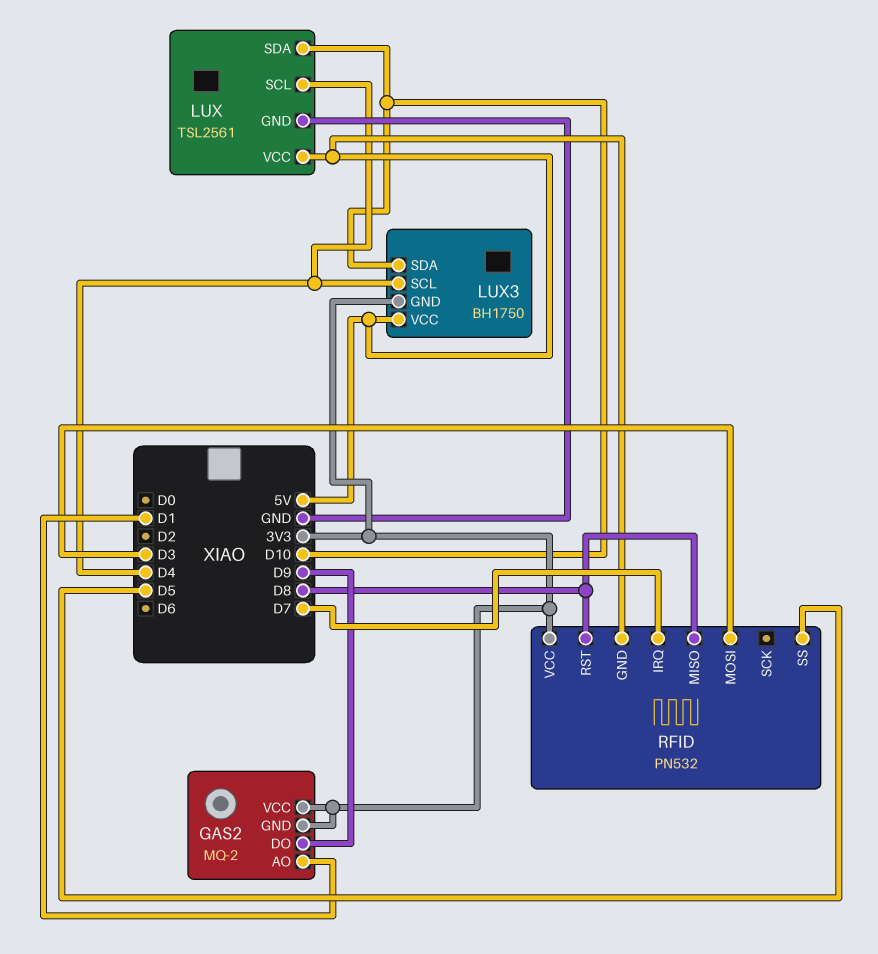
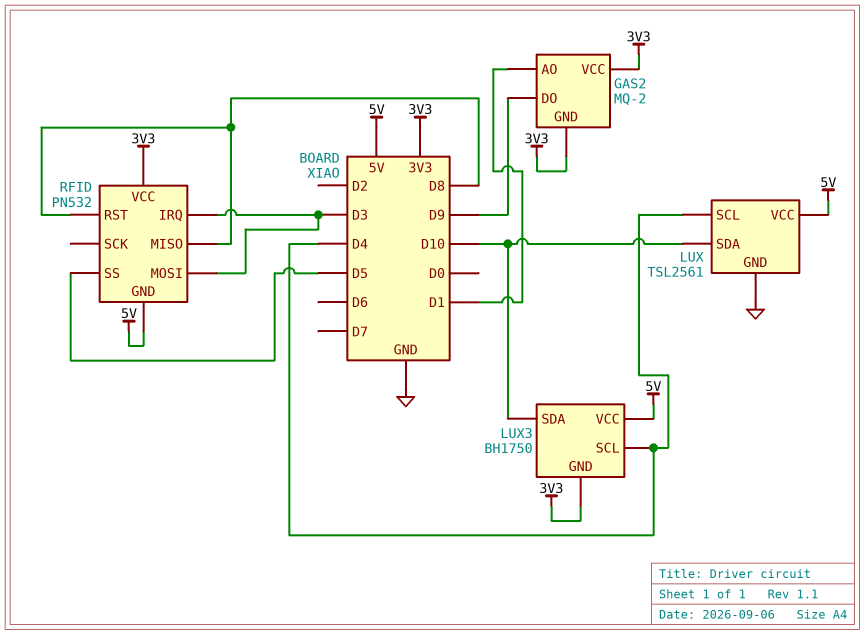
RFID pin IRQ: D7 -> D3

